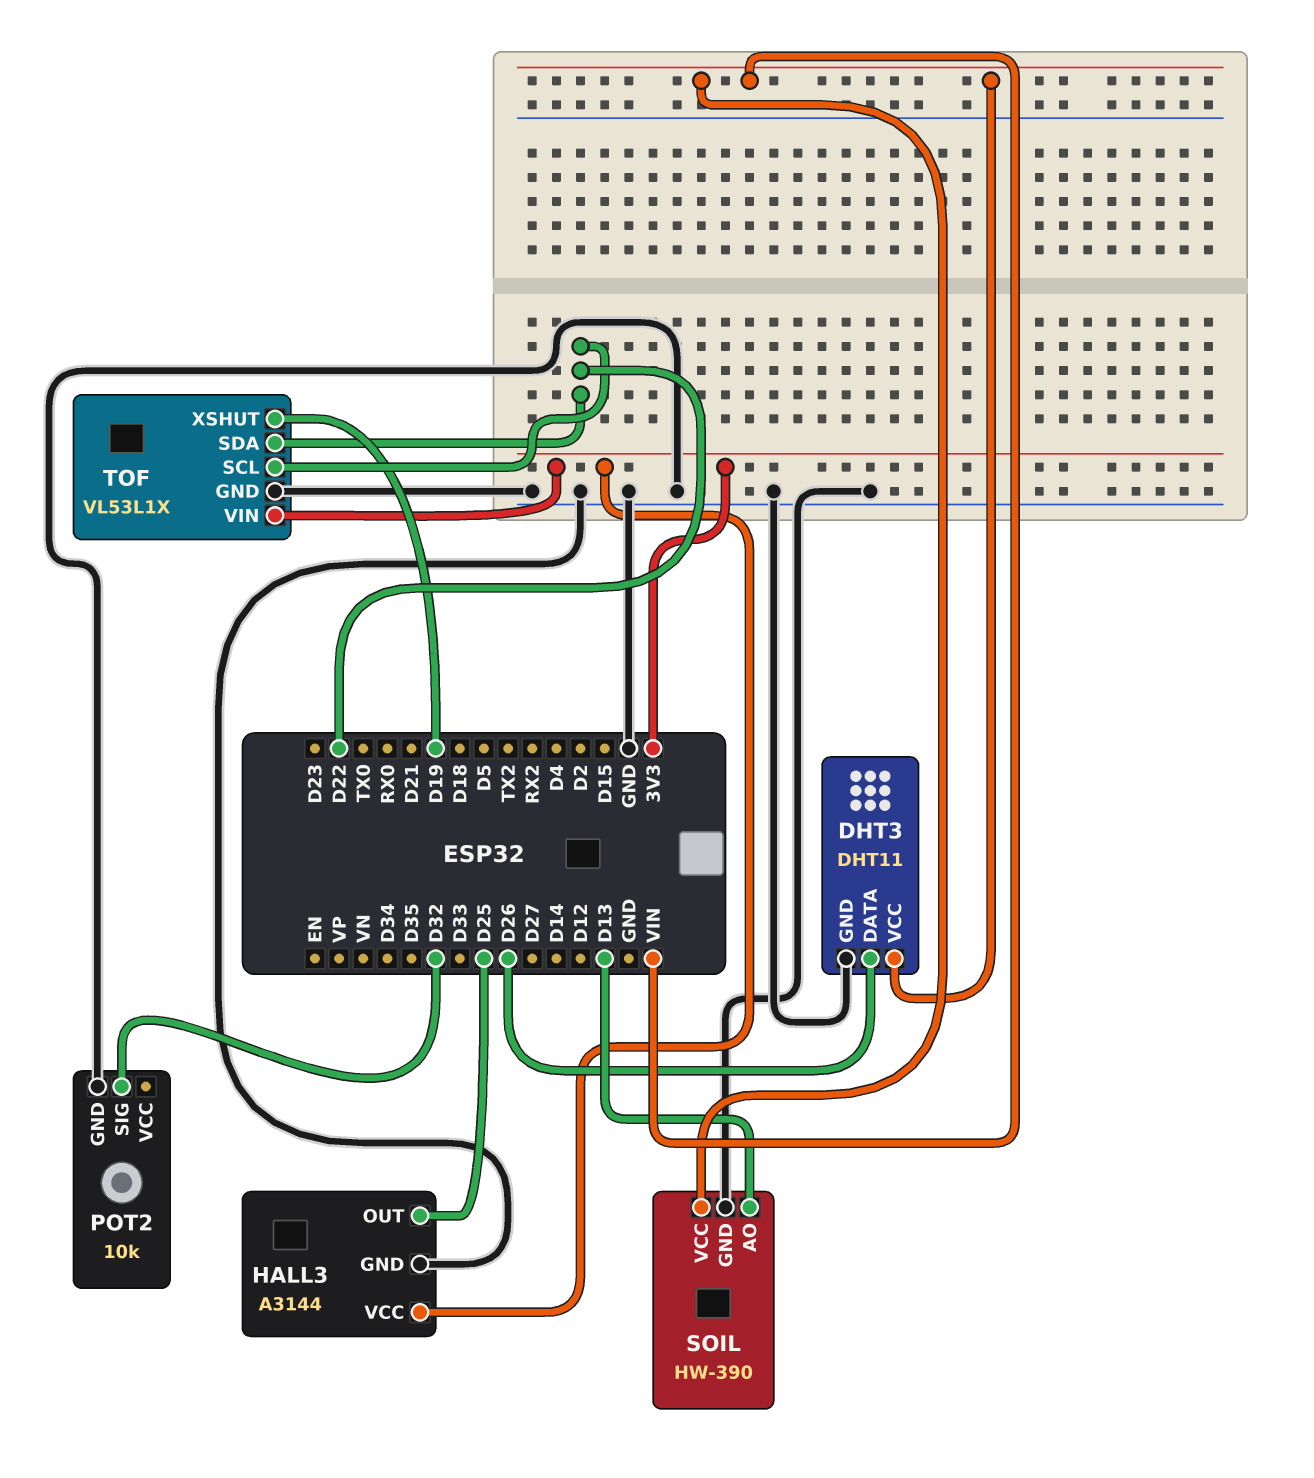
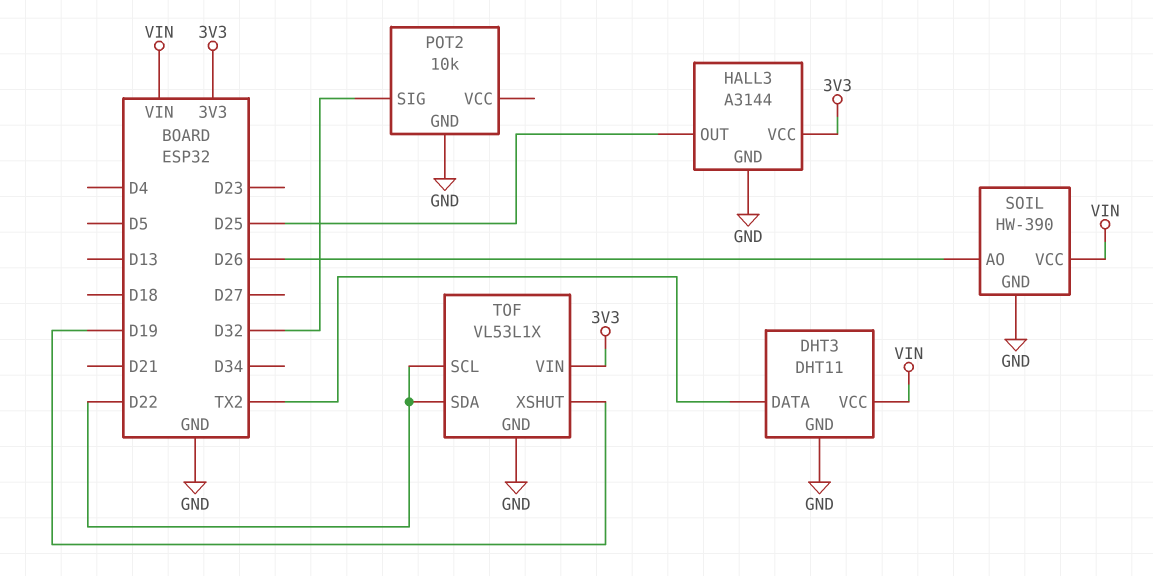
DHT3 pin DATA: D26 -> TX2
SOIL pin AO: D13 -> D26

